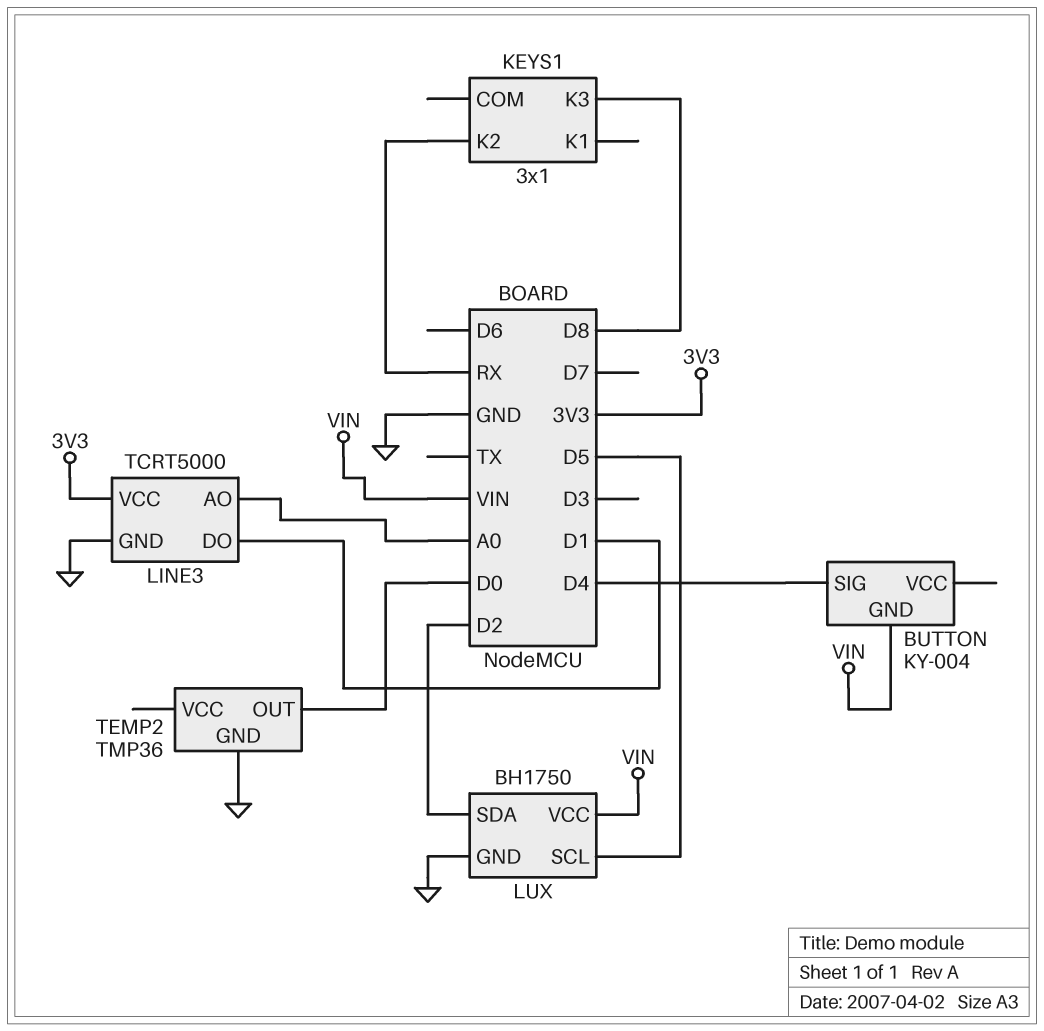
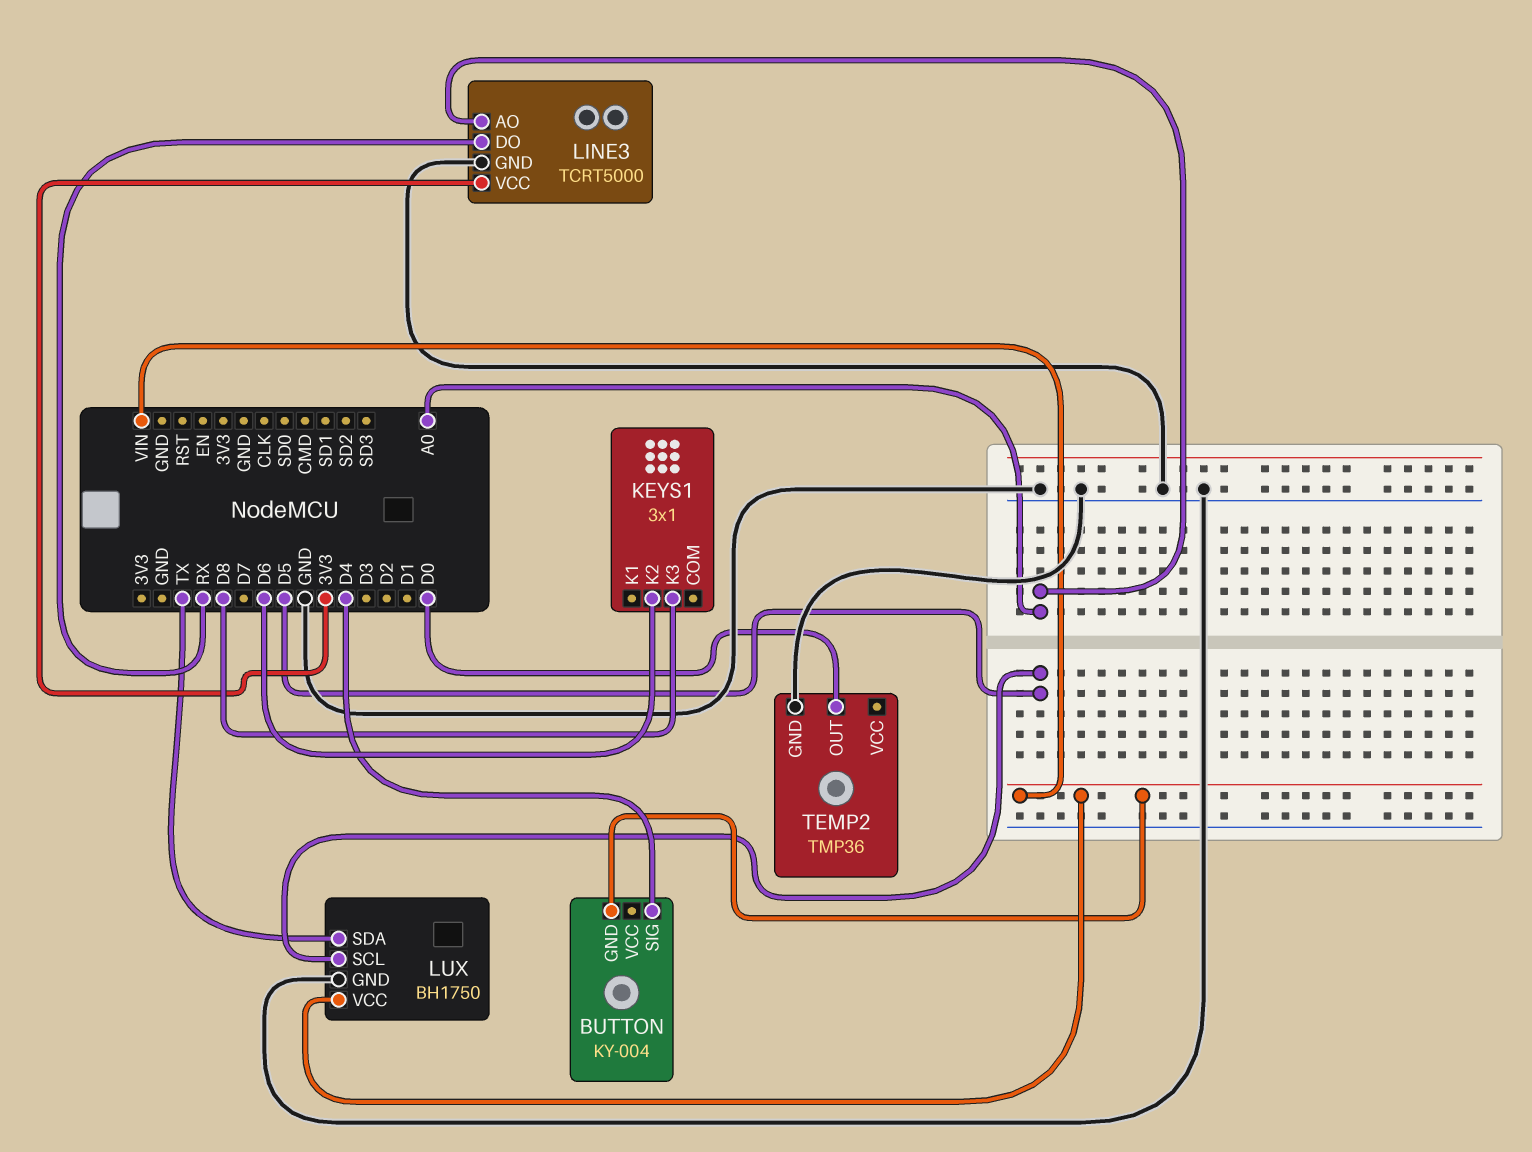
KEYS1 pin K2: RX -> D6
LINE3 pin DO: D1 -> RX
LUX pin SDA: D2 -> TX

